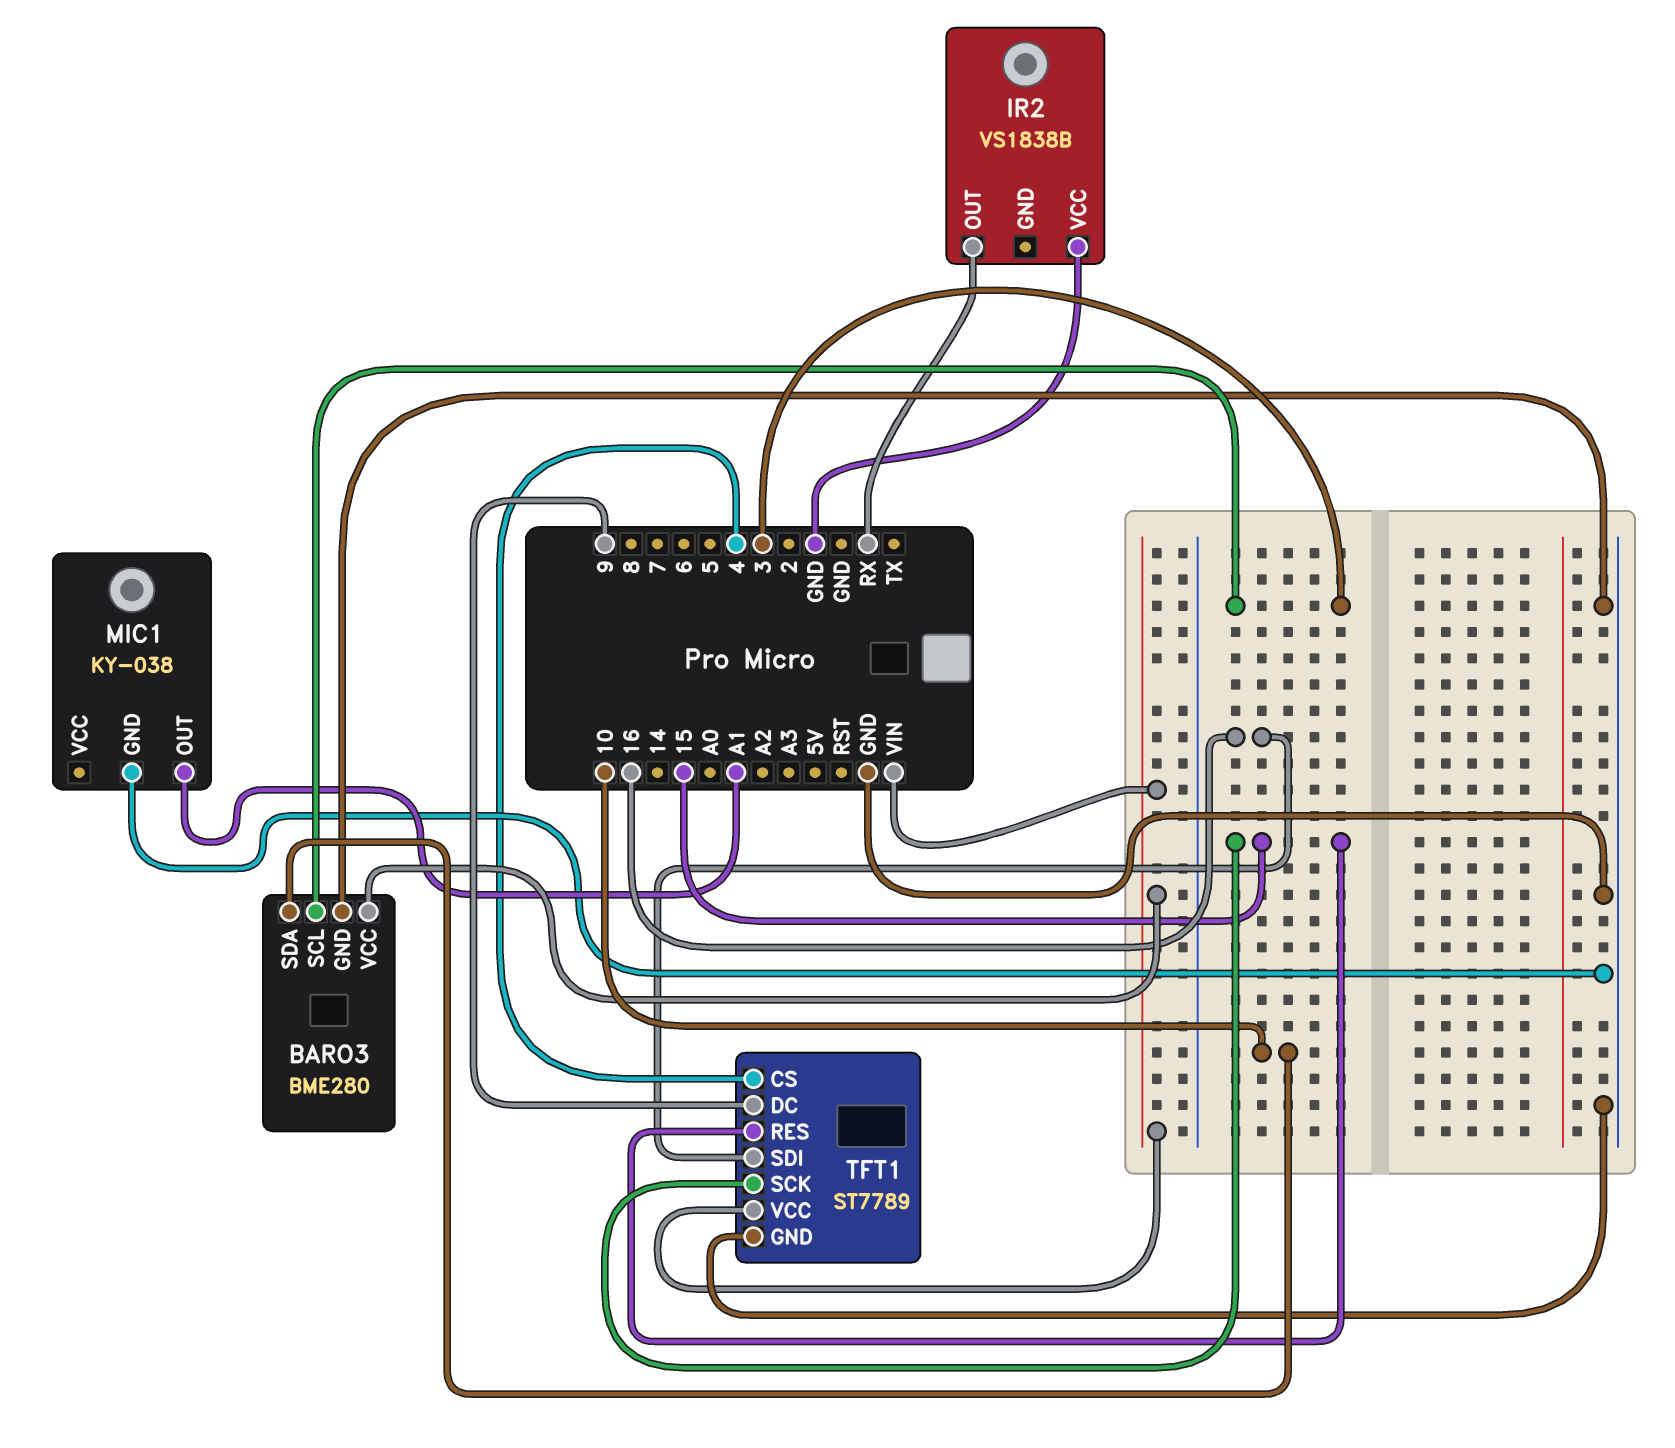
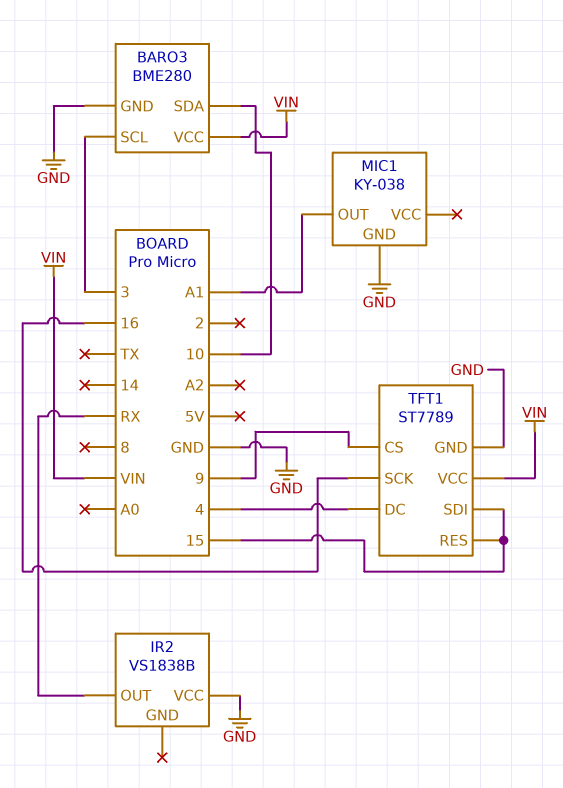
TFT1 pin CS: 4 -> 9
TFT1 pin DC: 9 -> 4
TFT1 pin SCK: 15 -> 16
TFT1 pin SDI: 16 -> 15

